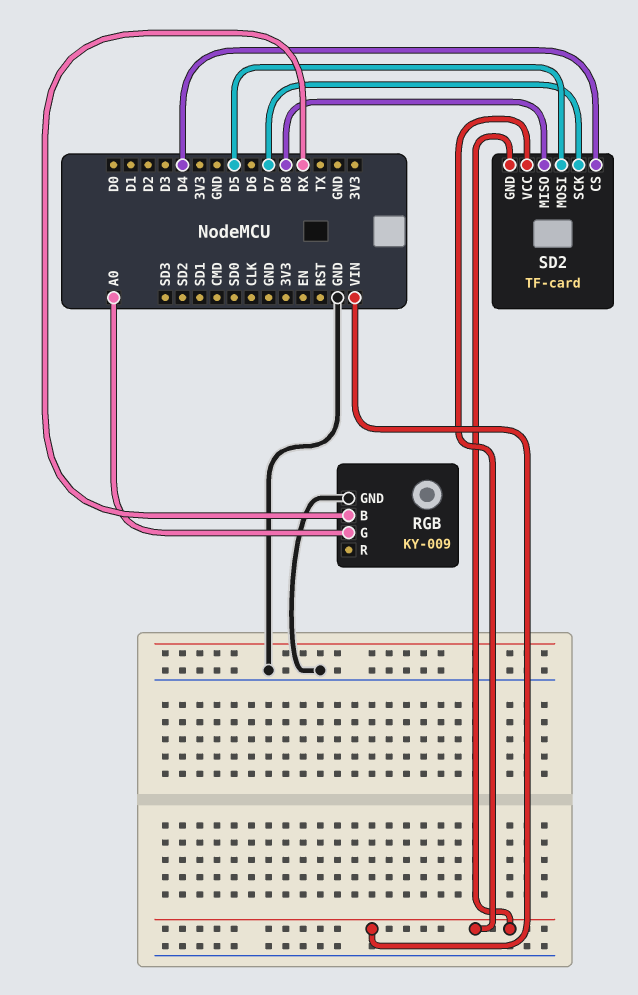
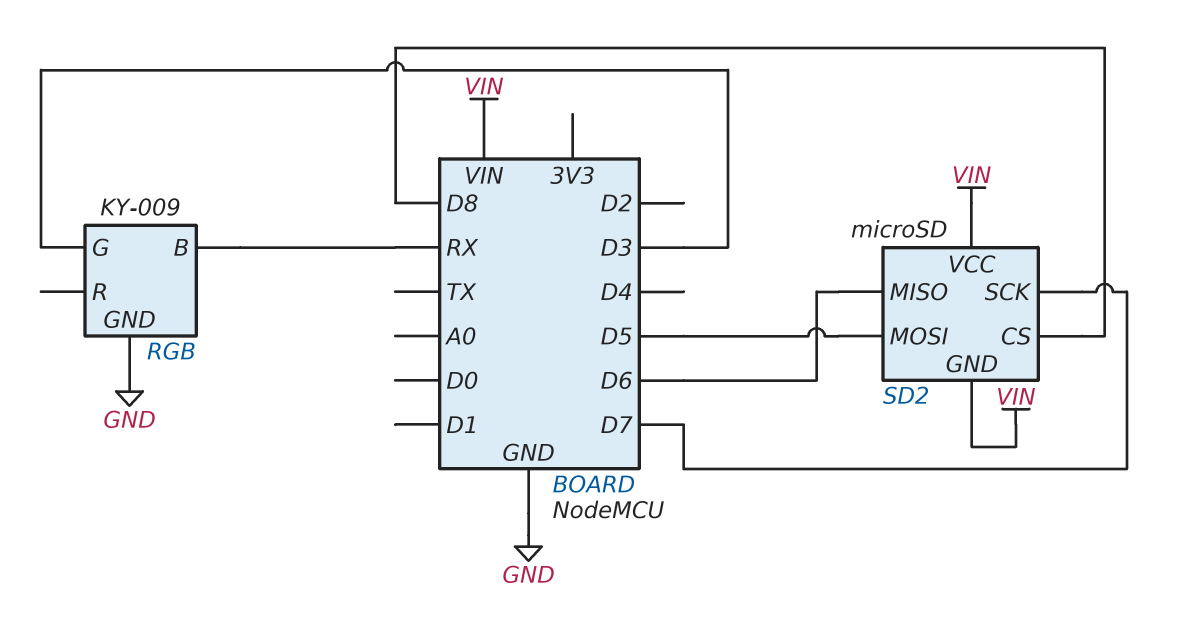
RGB pin G: A0 -> D3
SD2: TF-card -> microSD
SD2 pin CS: D4 -> D8
SD2 pin MISO: D8 -> D6

